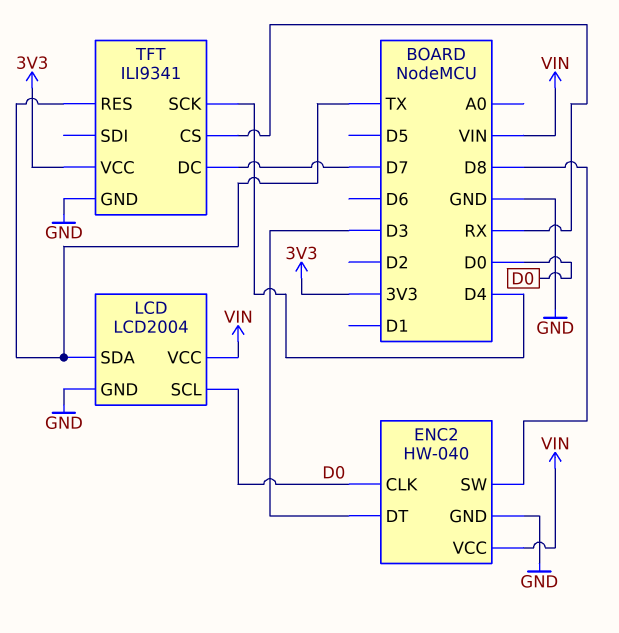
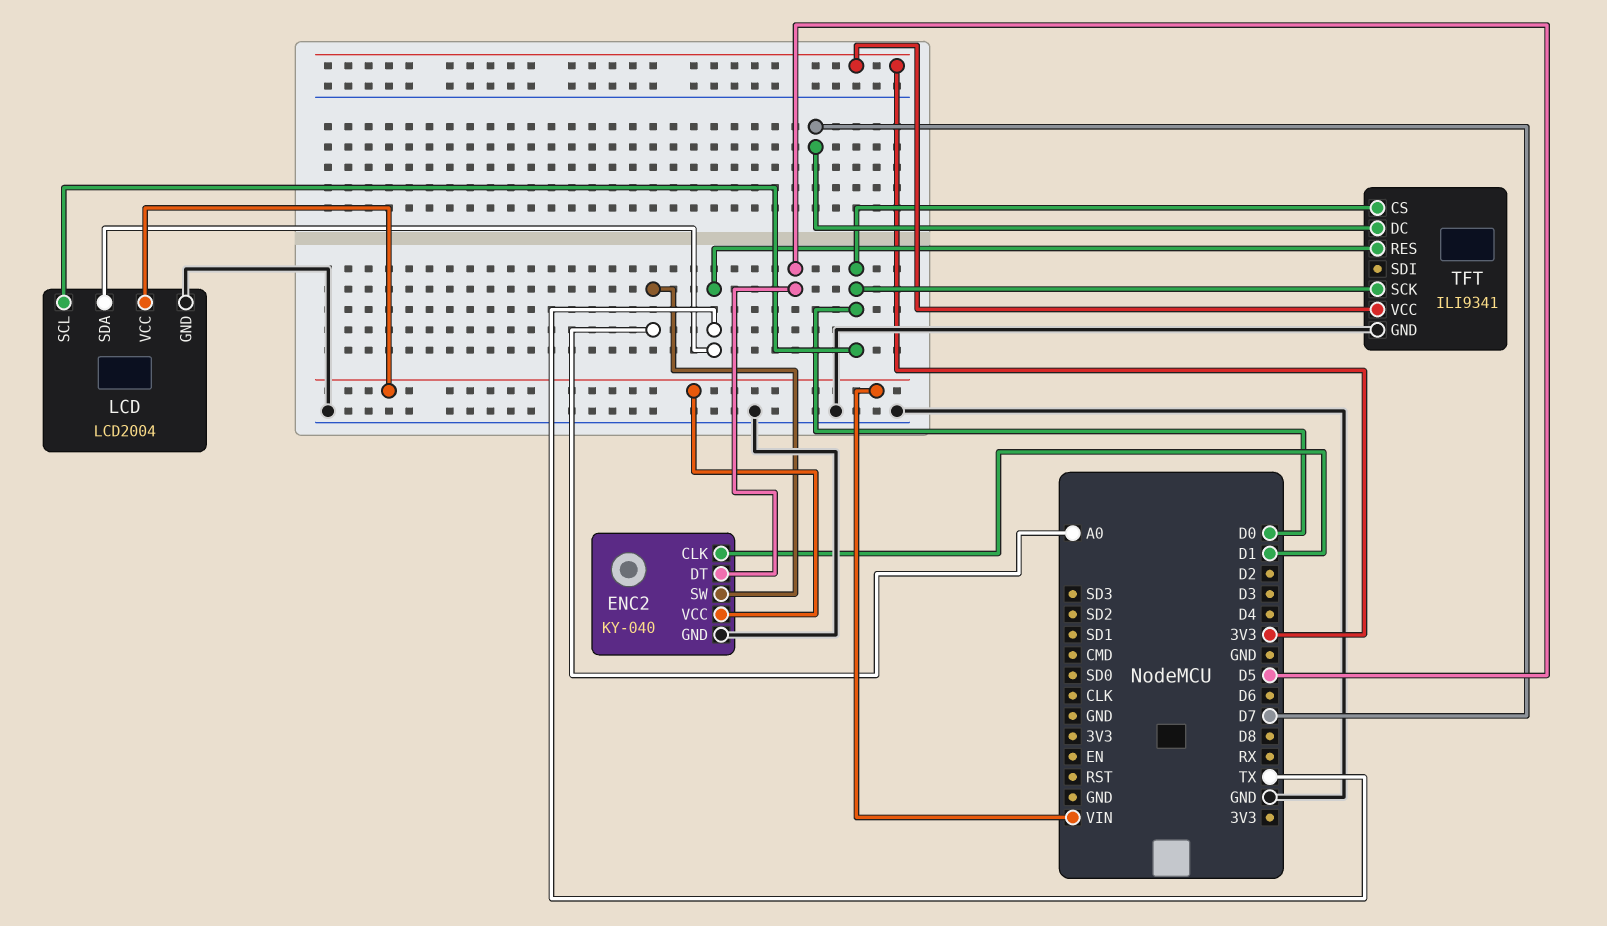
ENC2: HW-040 -> KY-040
ENC2 pin CLK: D0 -> D1
ENC2 pin DT: D3 -> D5
ENC2 pin SW: D8 -> A0
TFT pin CS: RX -> D0
TFT pin SCK: D4 -> D0

